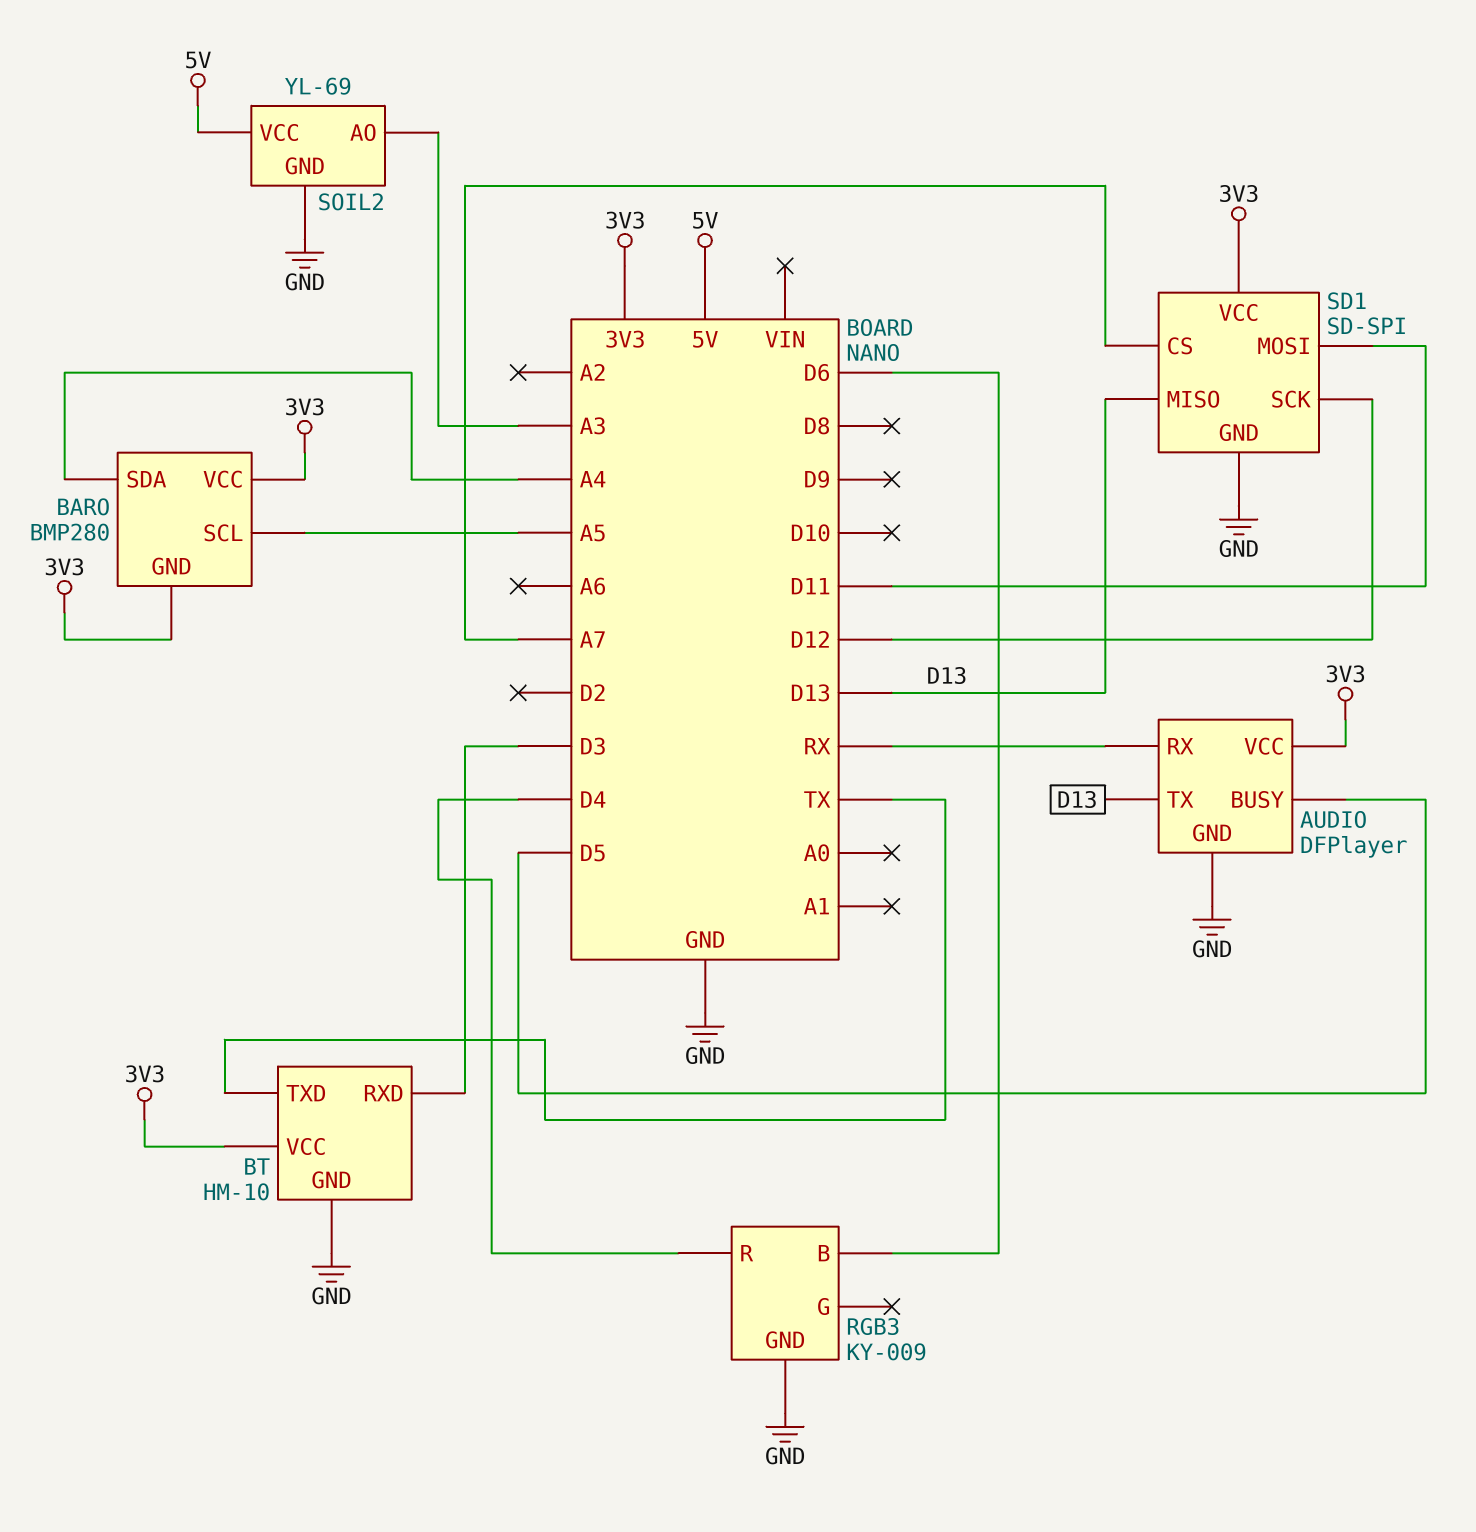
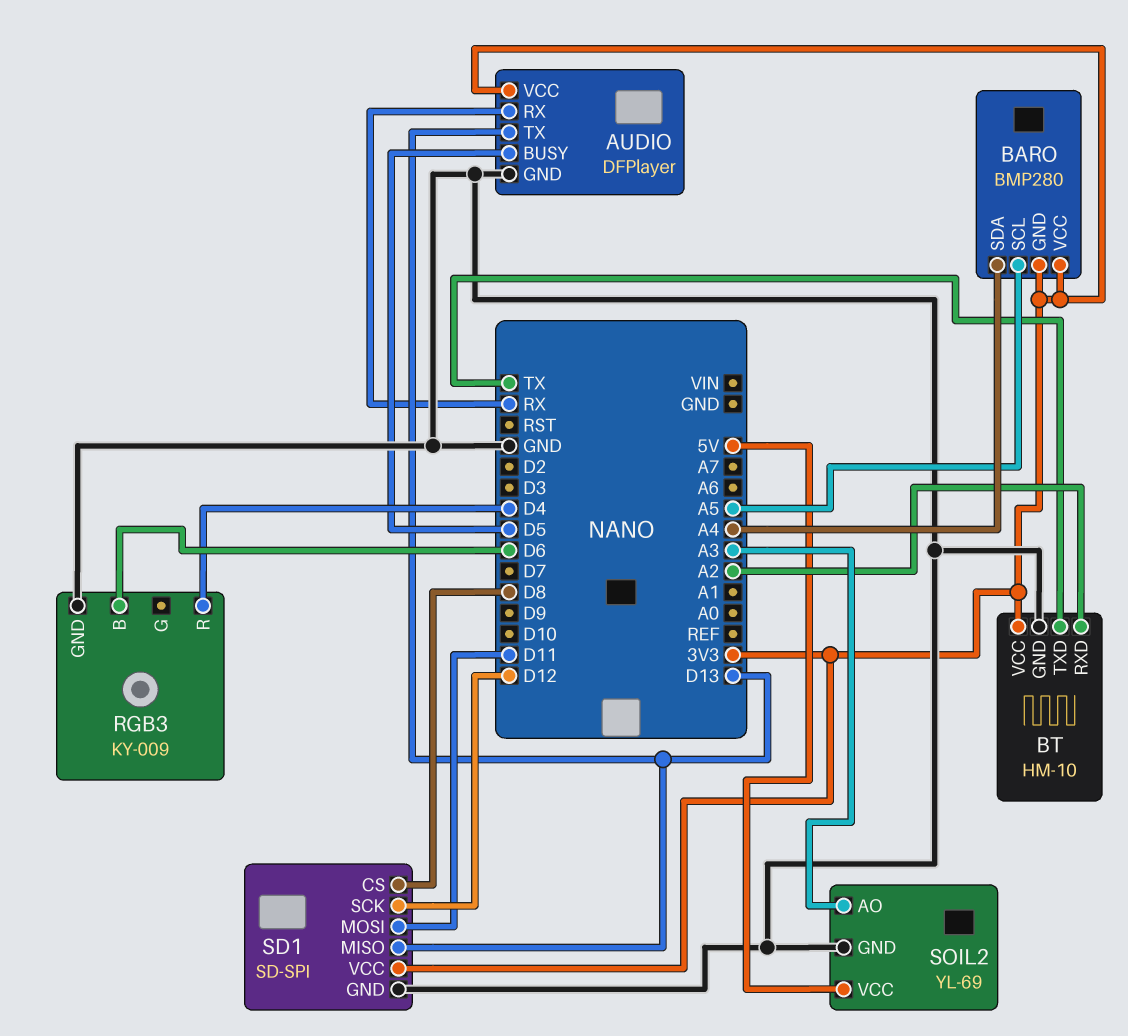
BT pin RXD: D3 -> A2
SD1 pin CS: A7 -> D8

